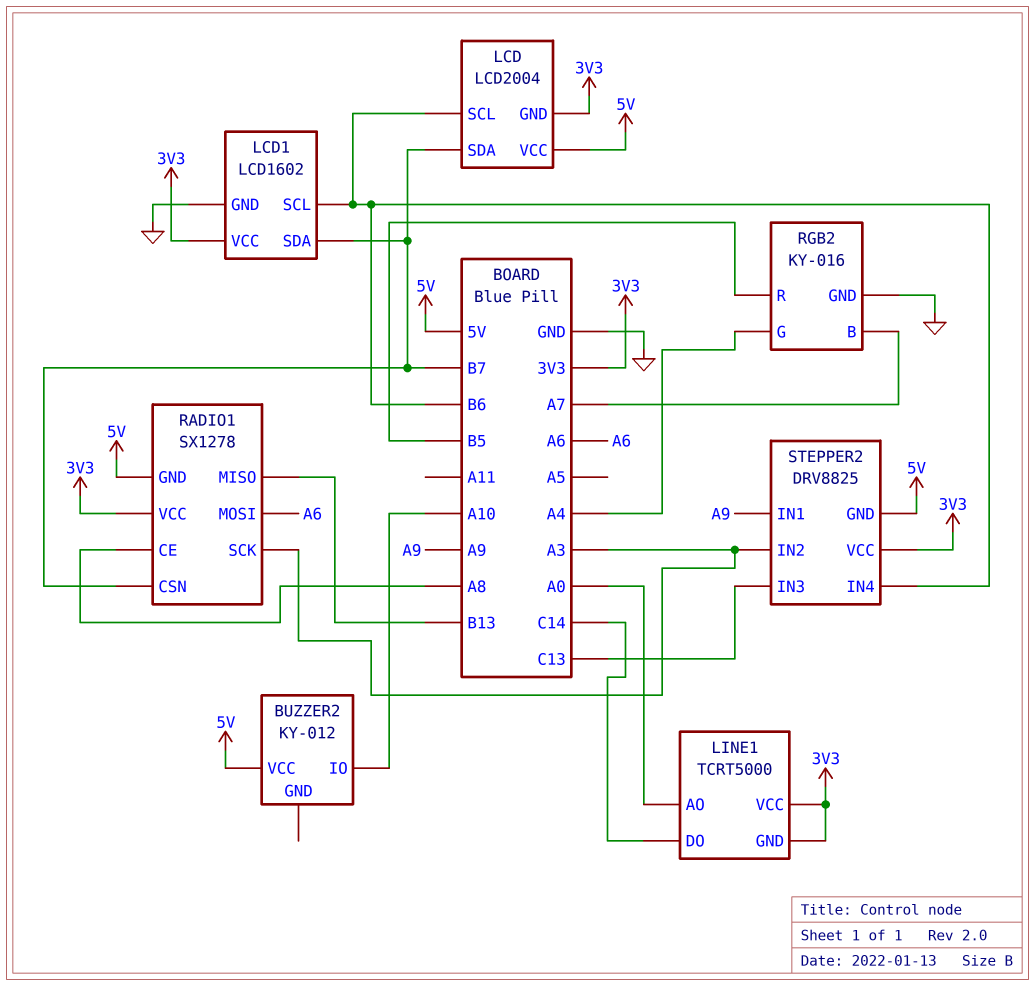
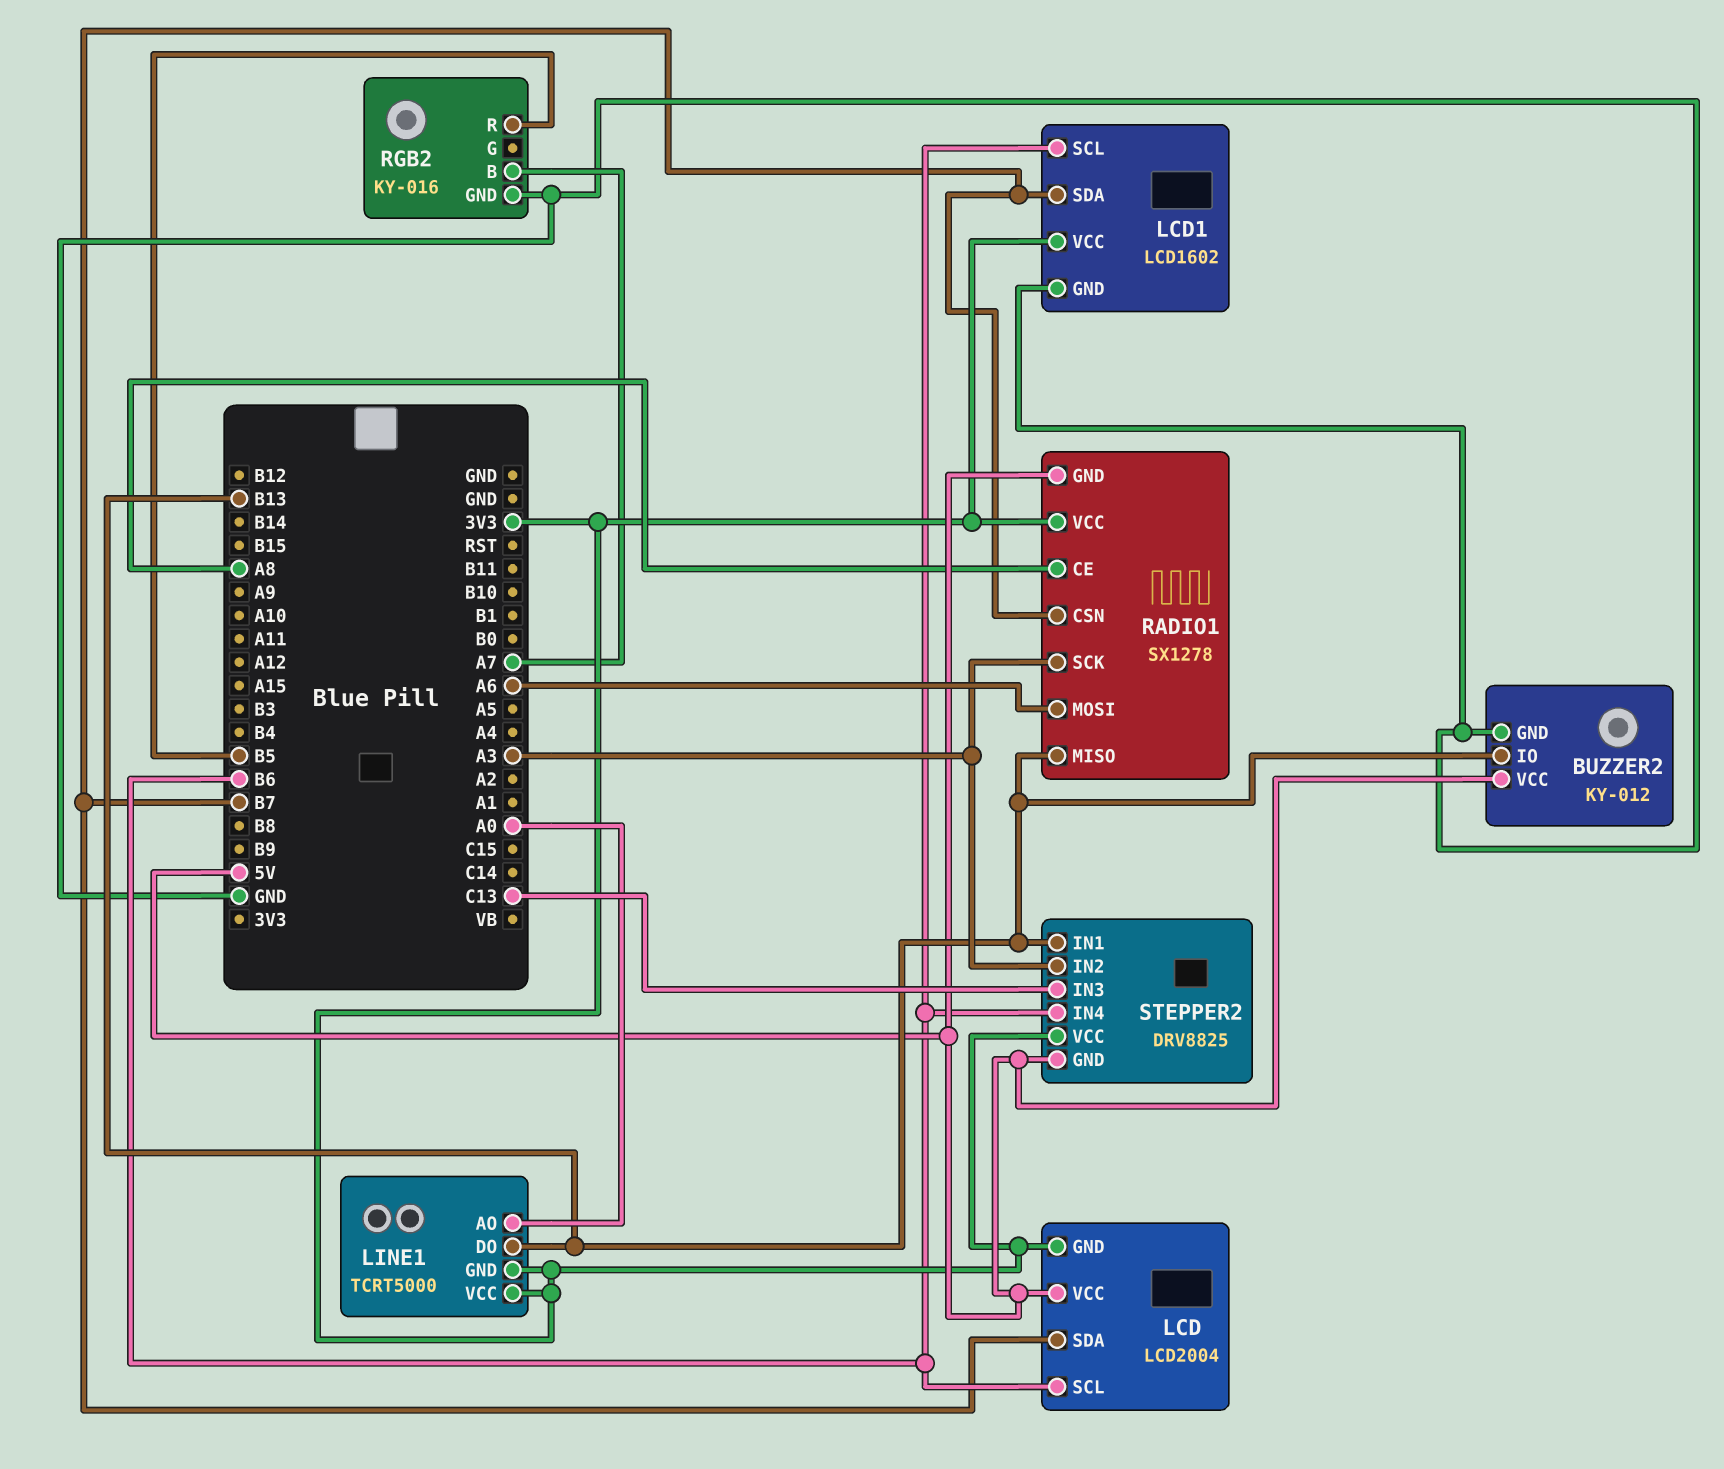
BUZZER2 pin GND: none -> GND
BUZZER2 pin IO: A10 -> B13
LINE1 pin DO: C14 -> B13
RGB2 pin G: A4 -> none
STEPPER2 pin IN1: A9 -> B13

